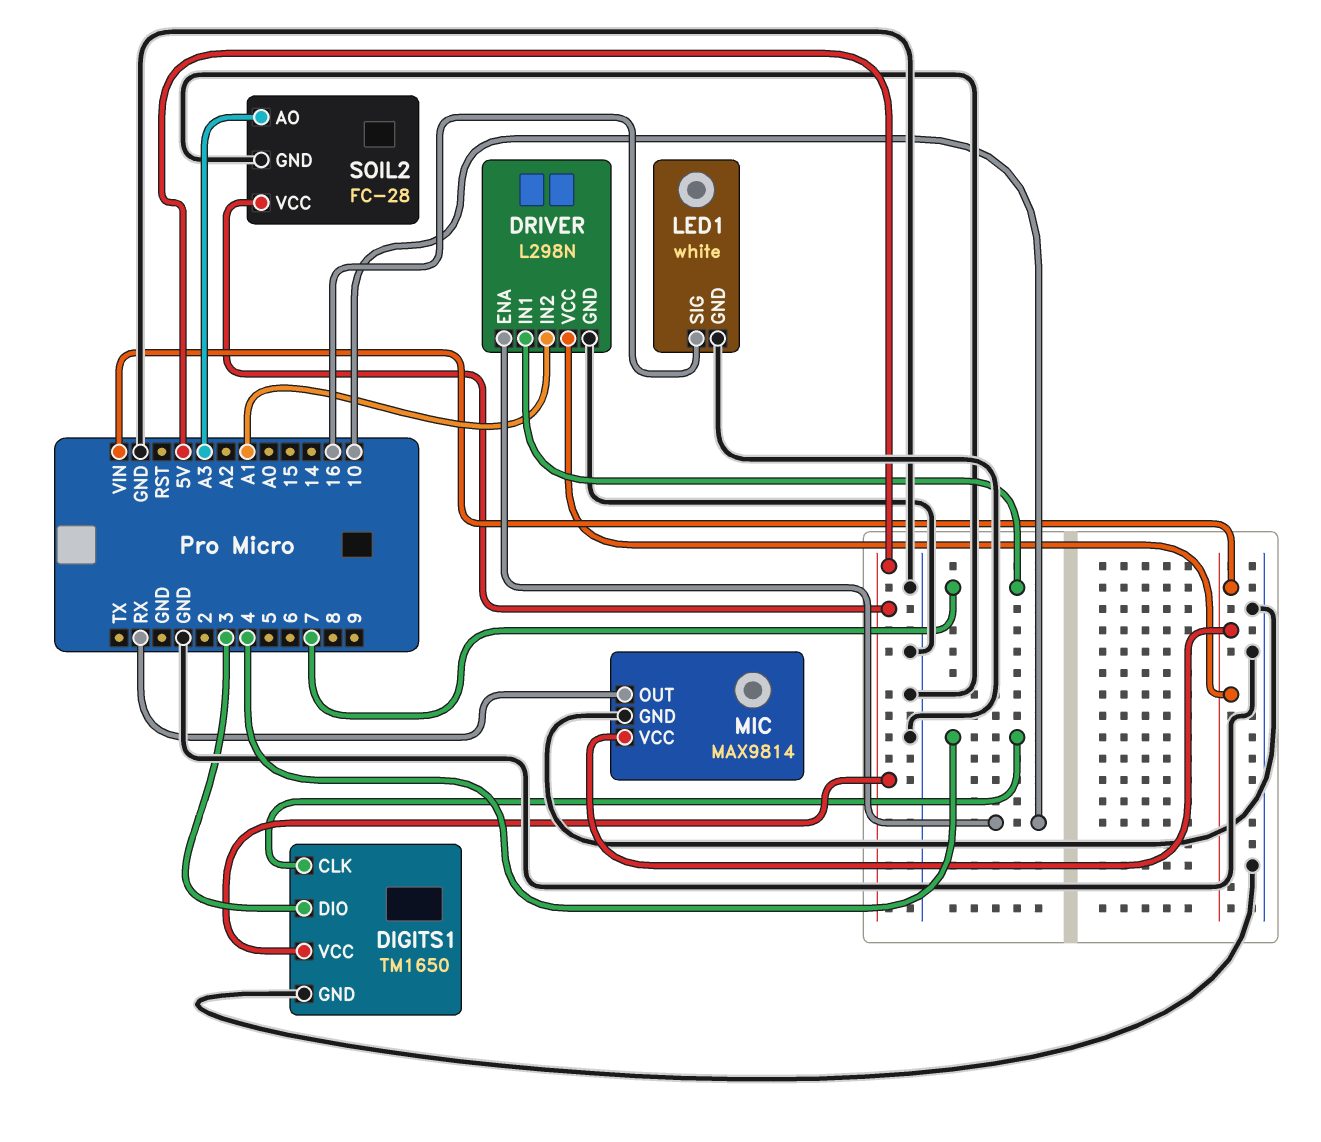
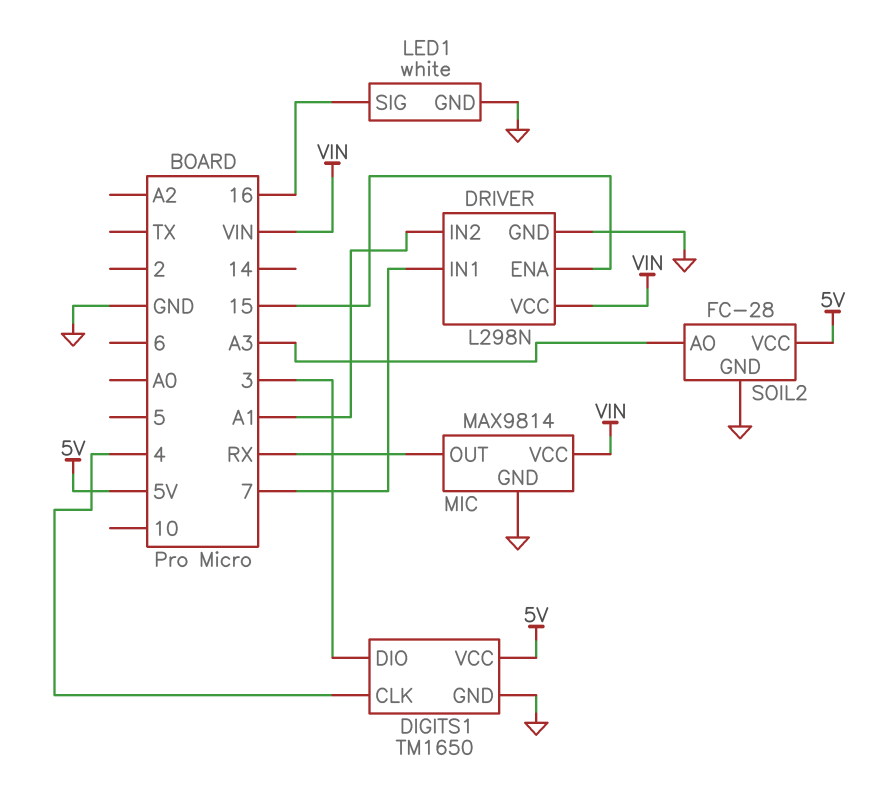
DRIVER pin ENA: 10 -> 15

